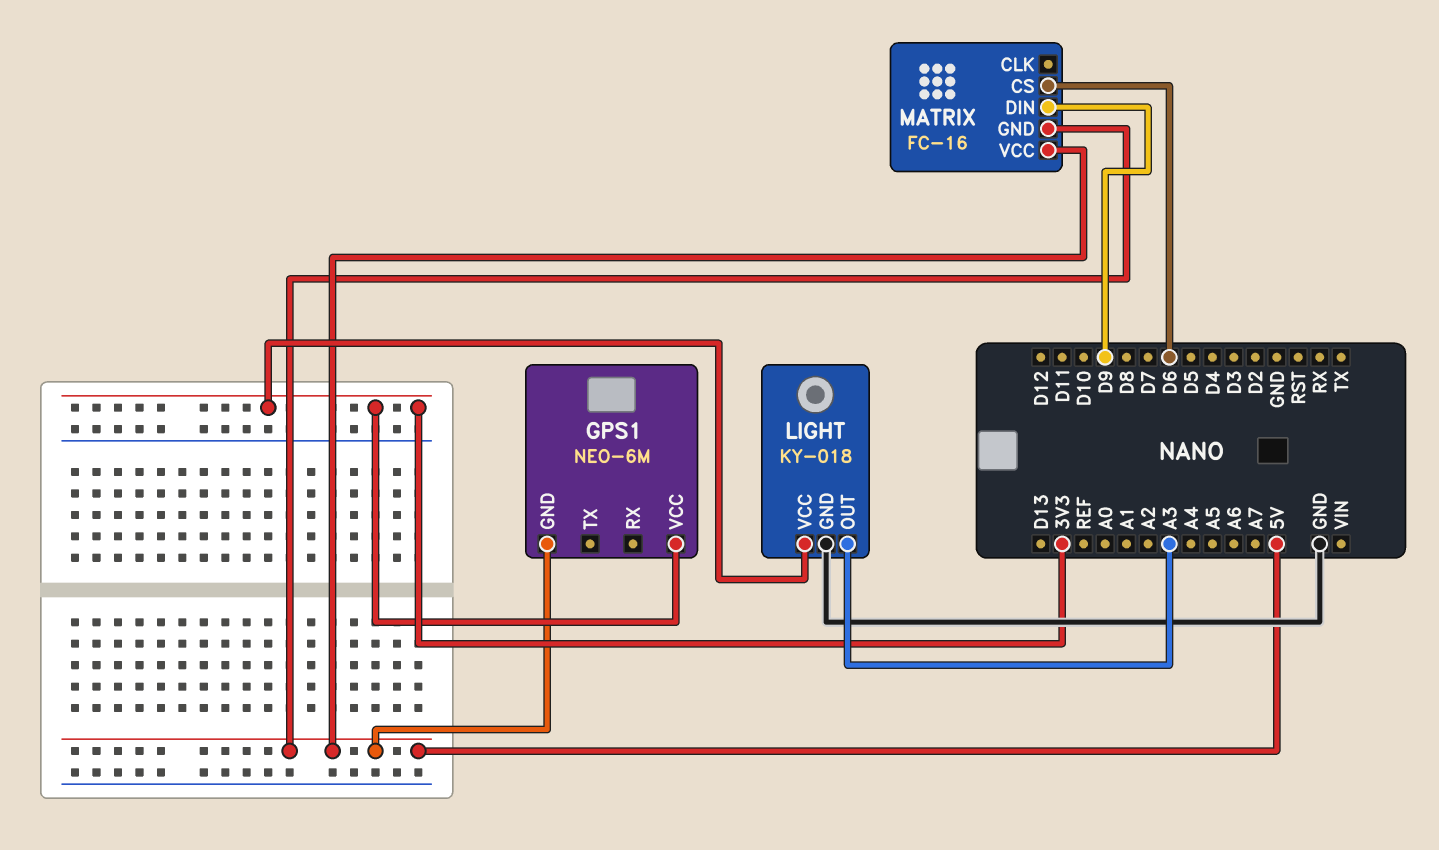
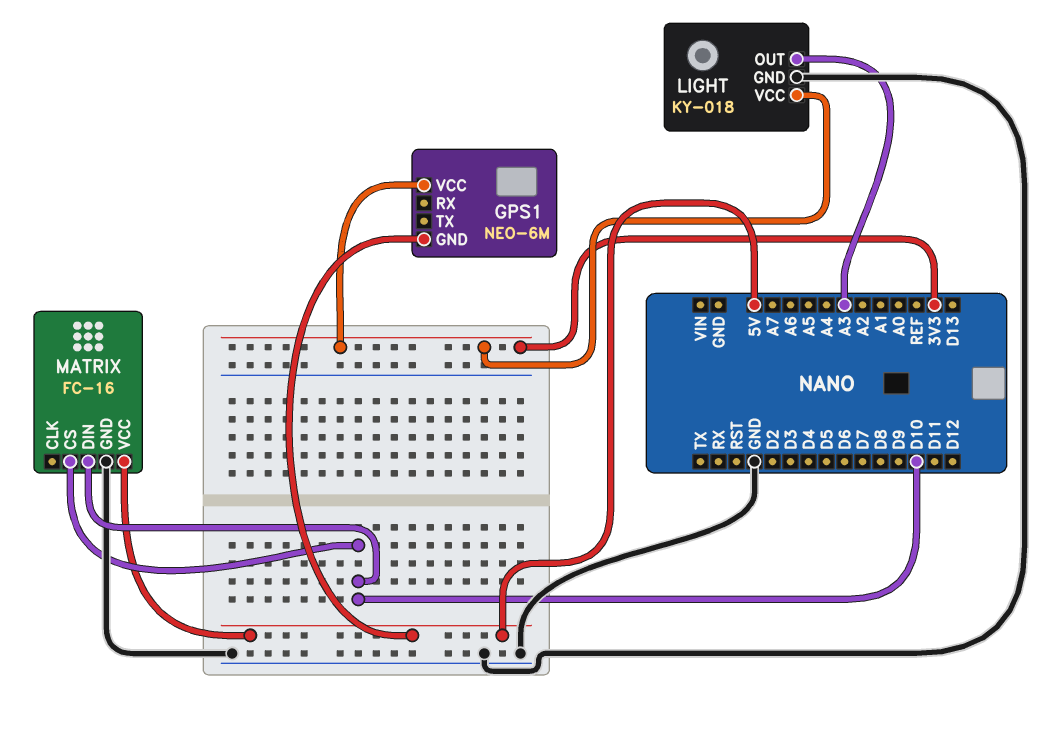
MATRIX pin CS: D6 -> D10
MATRIX pin DIN: D9 -> D10
MATRIX pin GND: 5V -> GND

